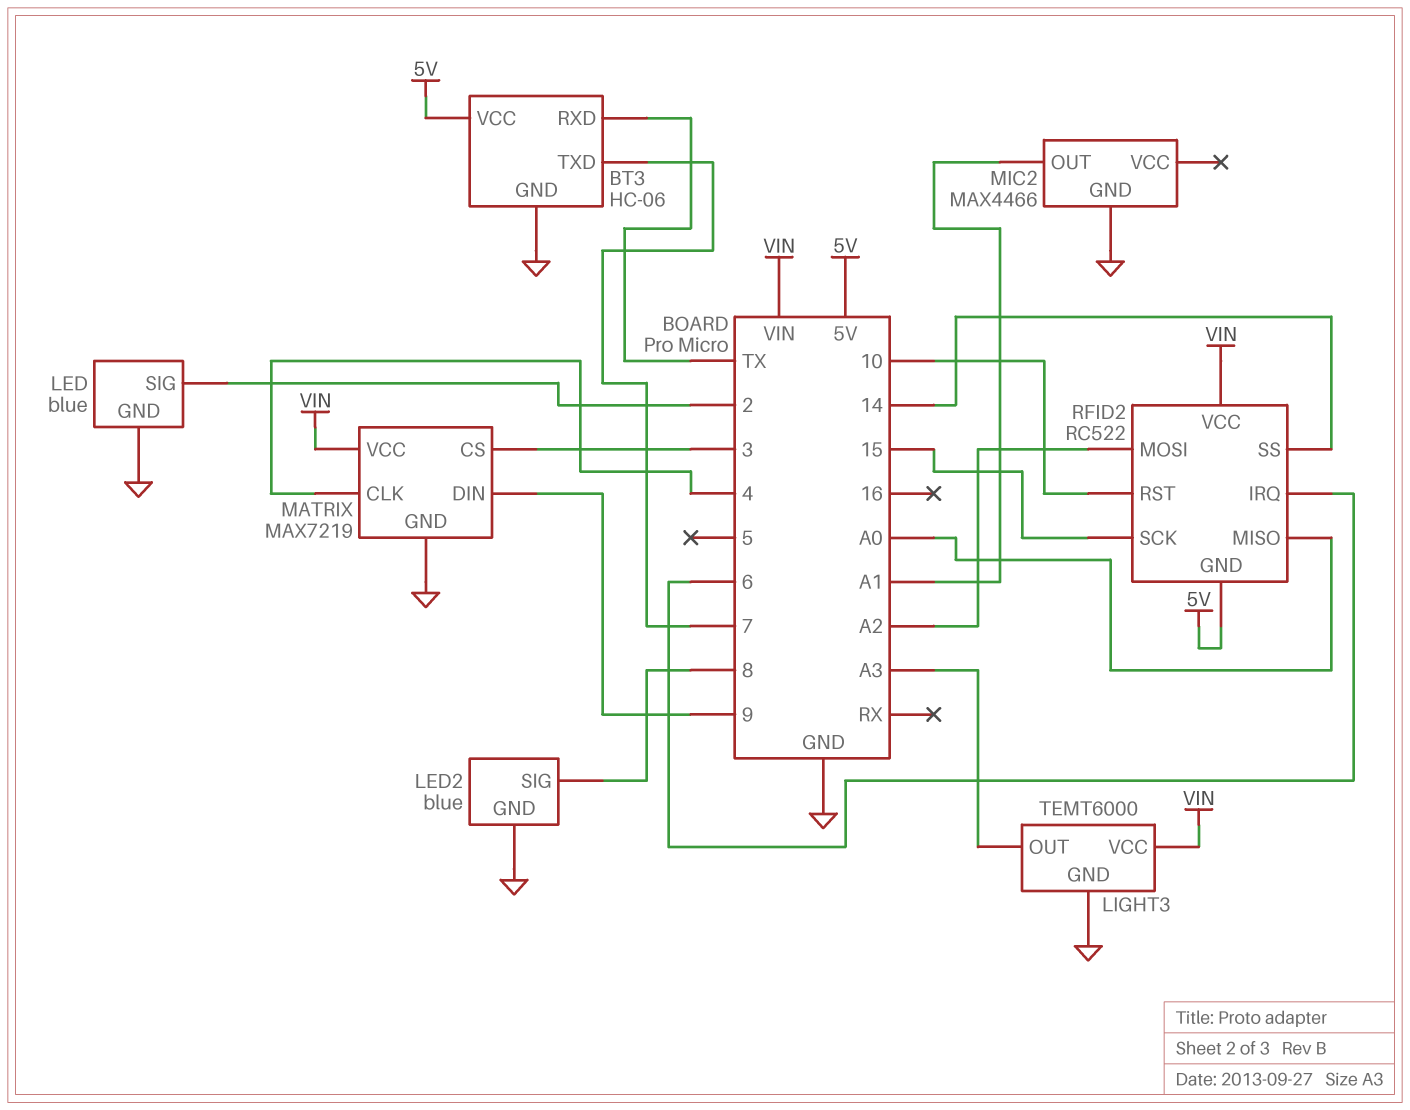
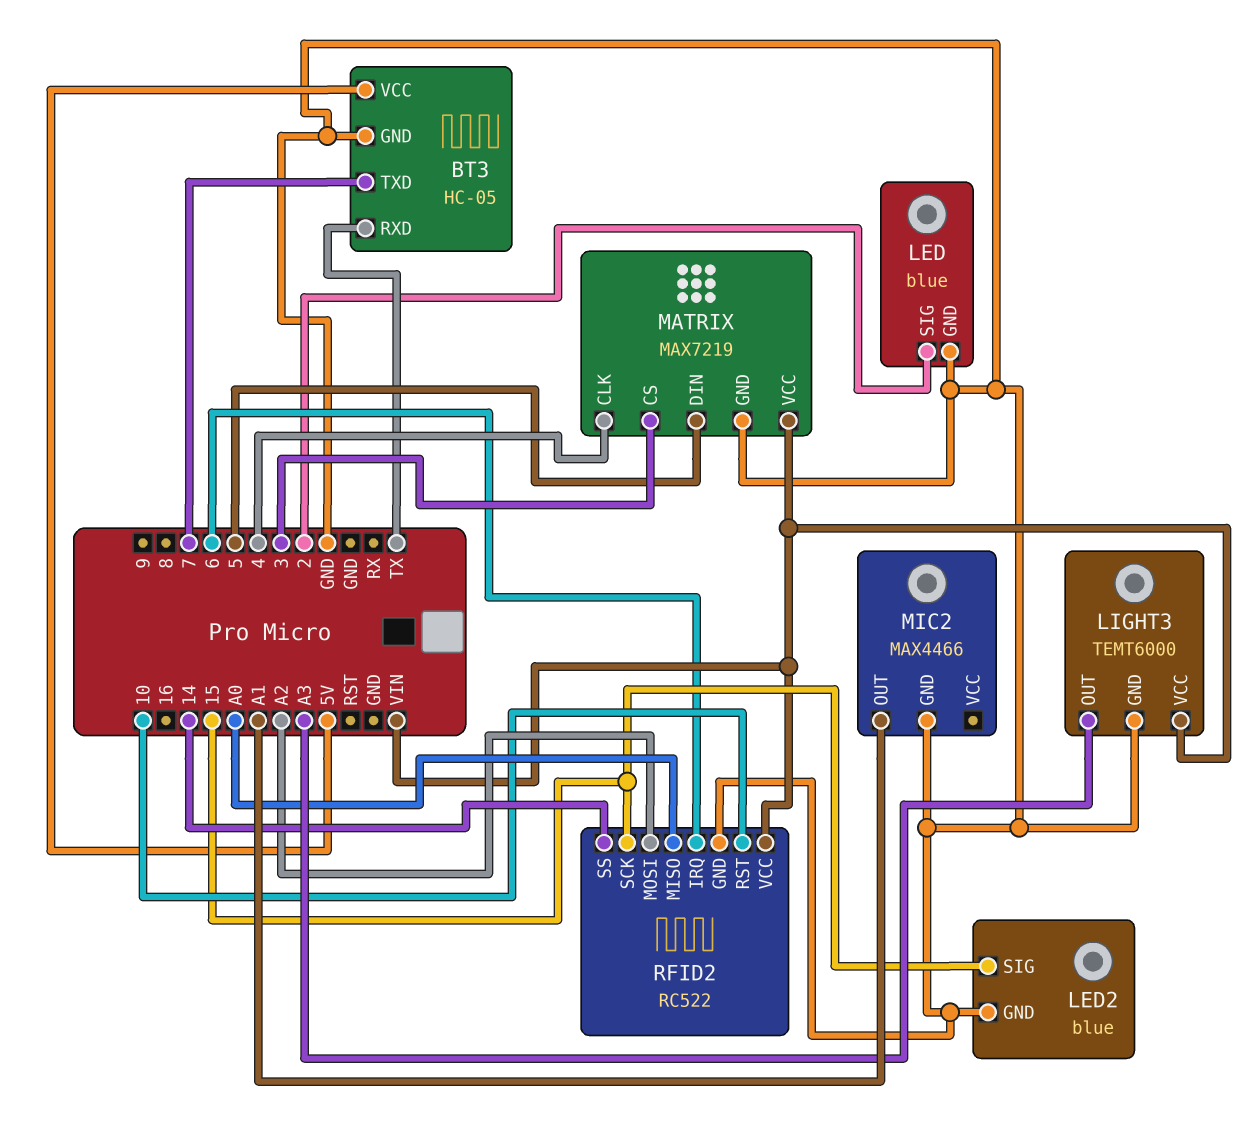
BT3: HC-06 -> HC-05
LED2 pin SIG: 8 -> 15
MATRIX pin DIN: 9 -> 5
RFID2 pin GND: 5V -> GND

